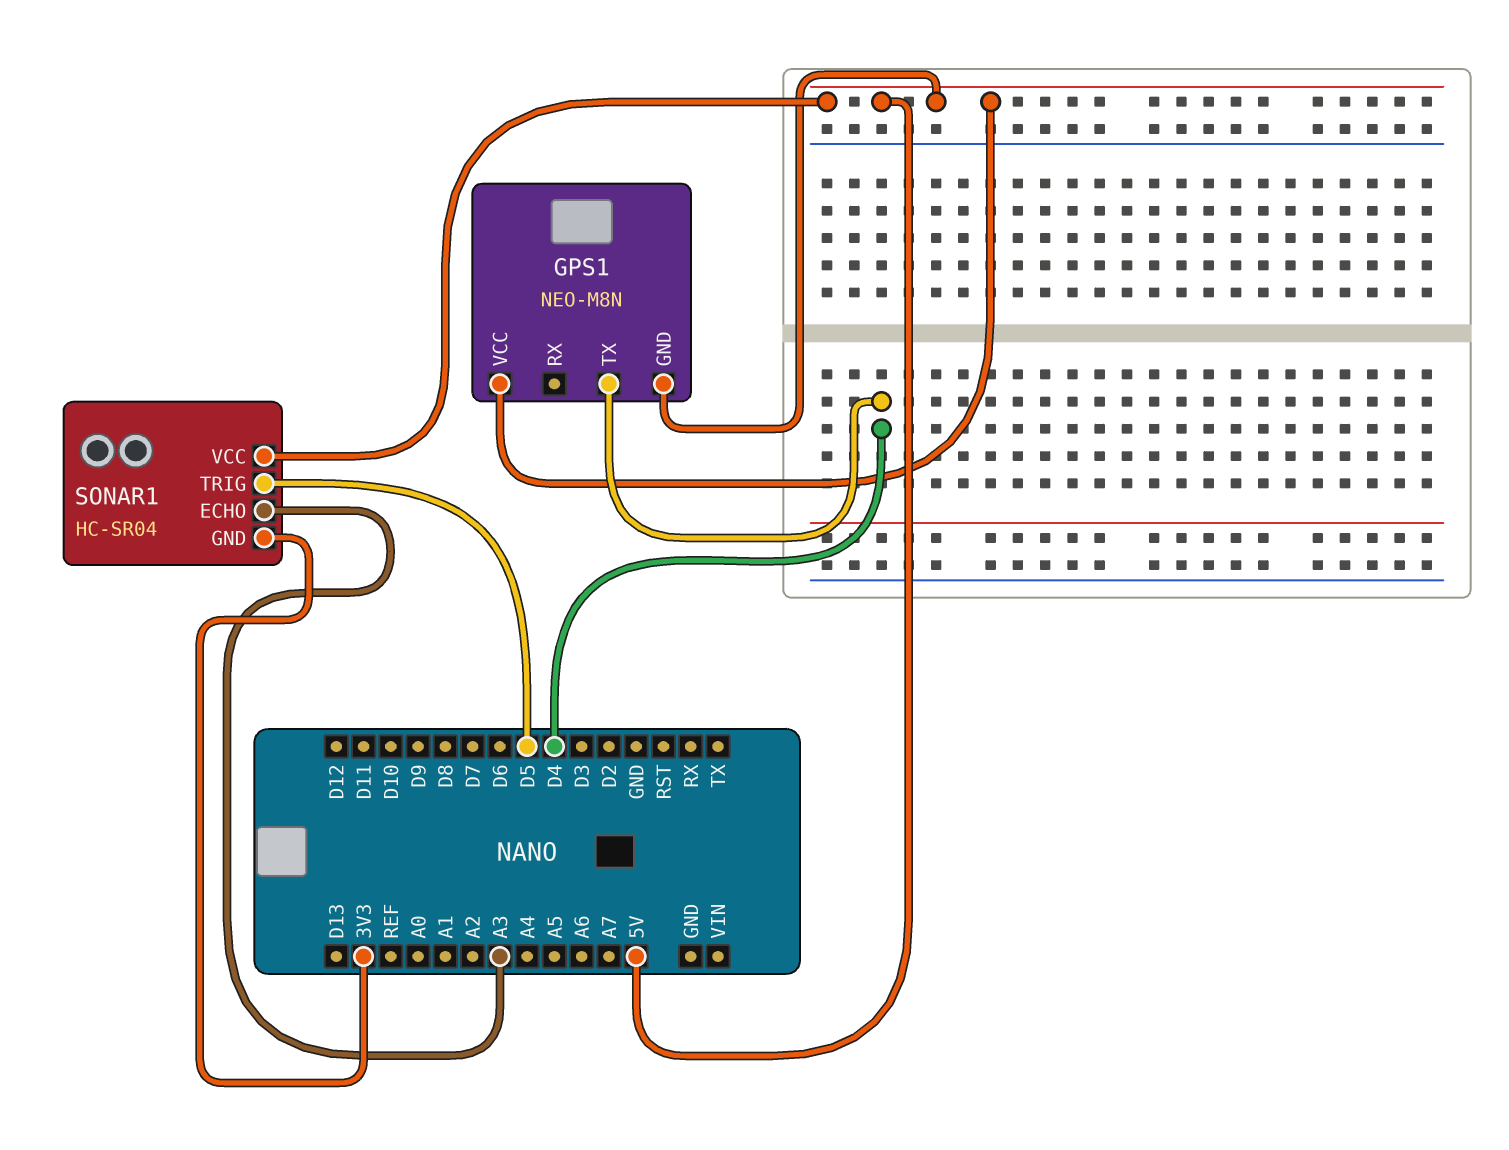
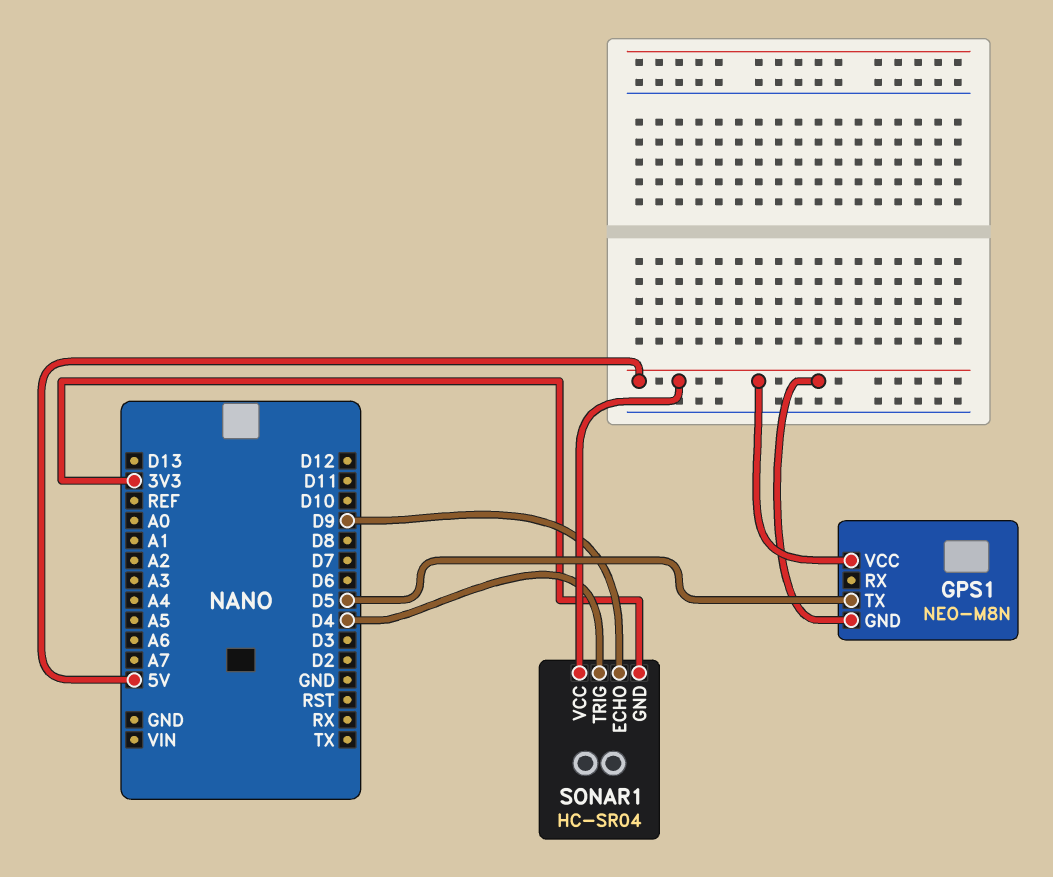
GPS1 pin TX: D4 -> D5
SONAR1 pin ECHO: A3 -> D9
SONAR1 pin TRIG: D5 -> D4

